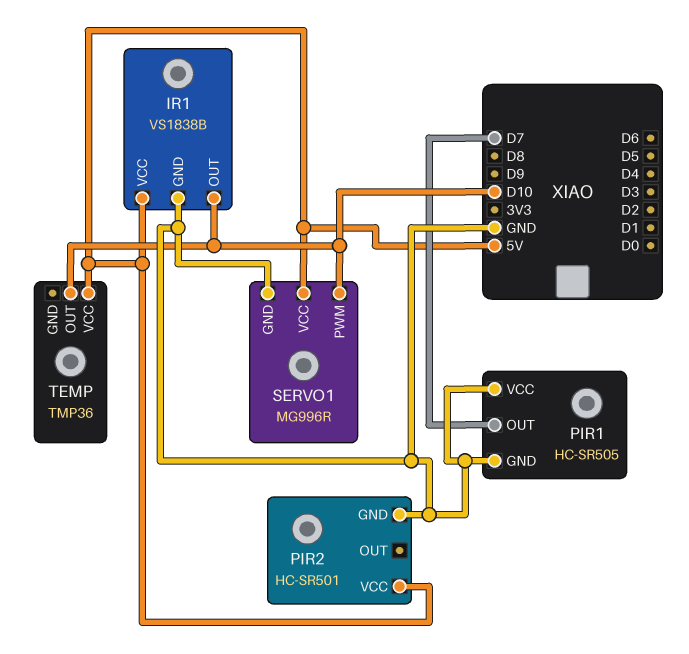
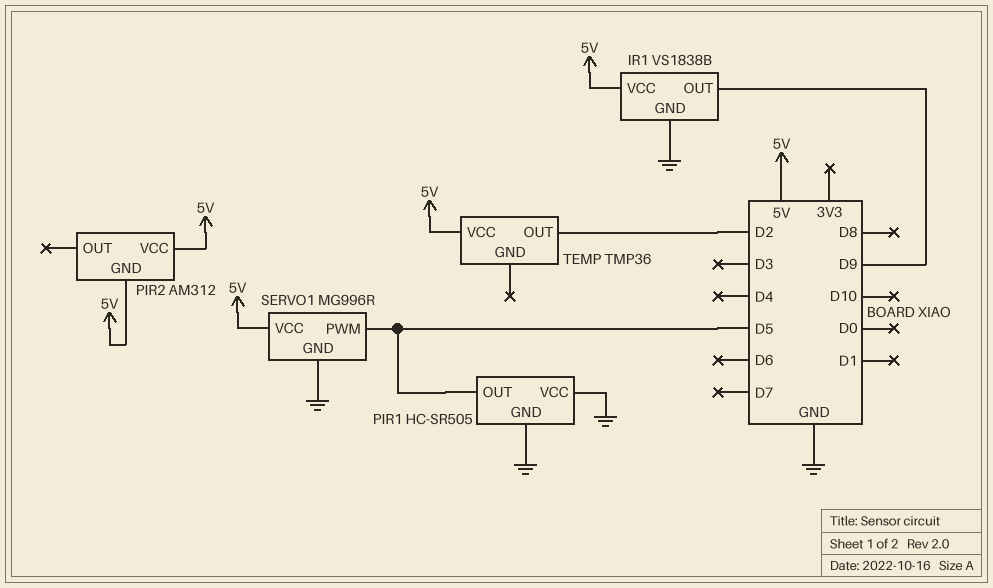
IR1 pin OUT: D10 -> D9
PIR1 pin OUT: D7 -> D5
PIR2: HC-SR501 -> AM312
PIR2 pin GND: GND -> 5V
SERVO1 pin PWM: D10 -> D5
TEMP pin OUT: D10 -> D2

